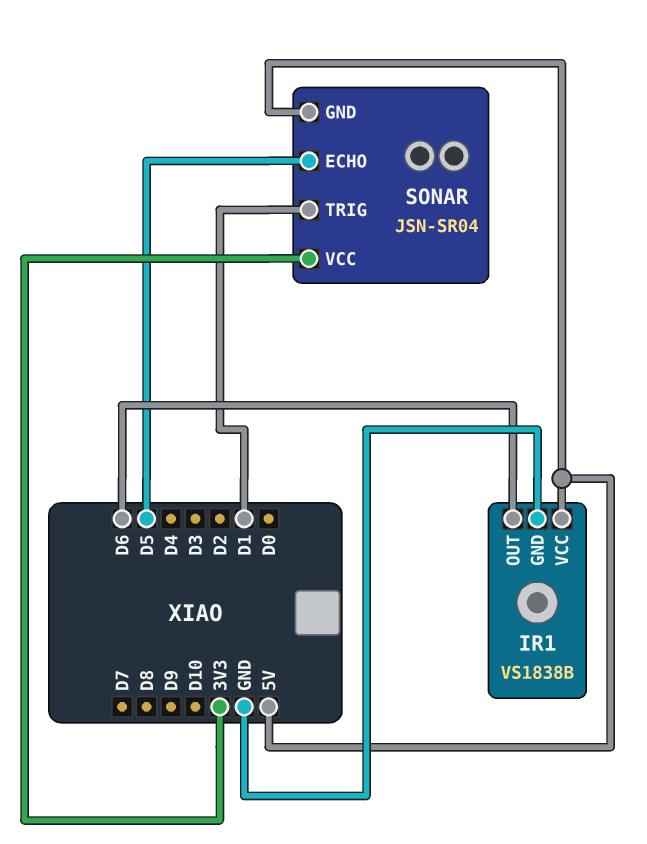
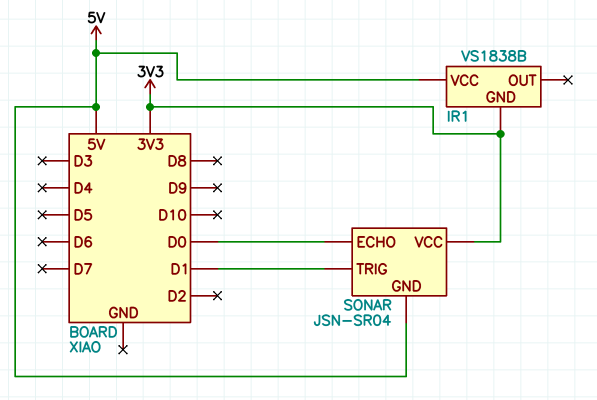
IR1 pin GND: GND -> 3V3
IR1 pin OUT: D6 -> none
SONAR pin ECHO: D5 -> D0

